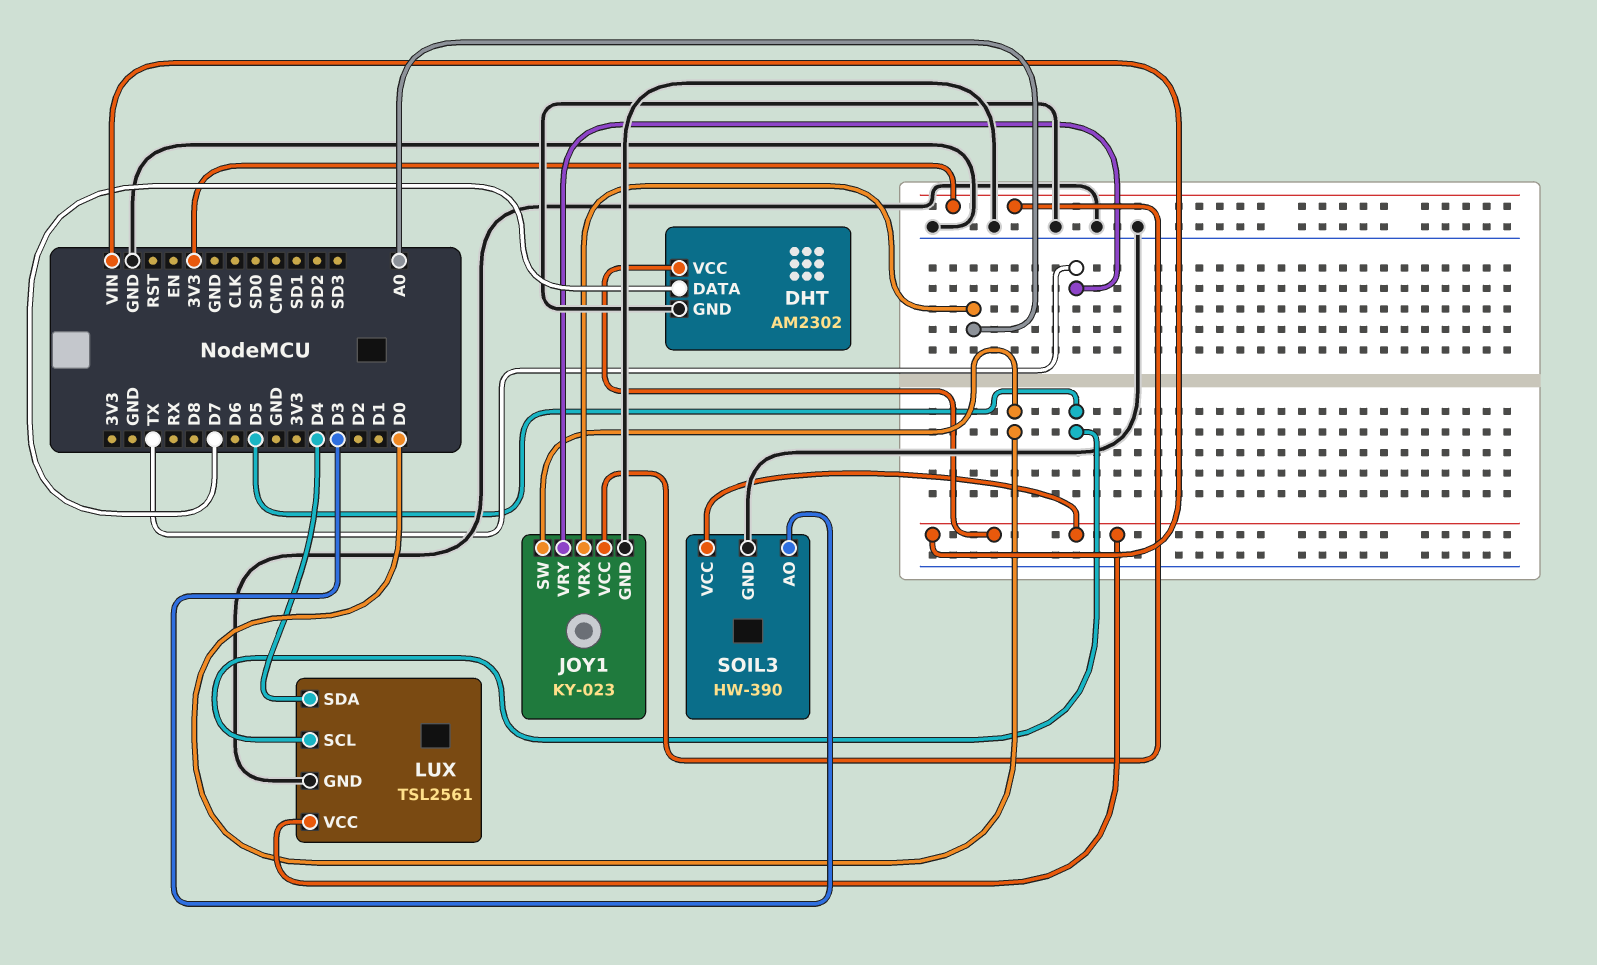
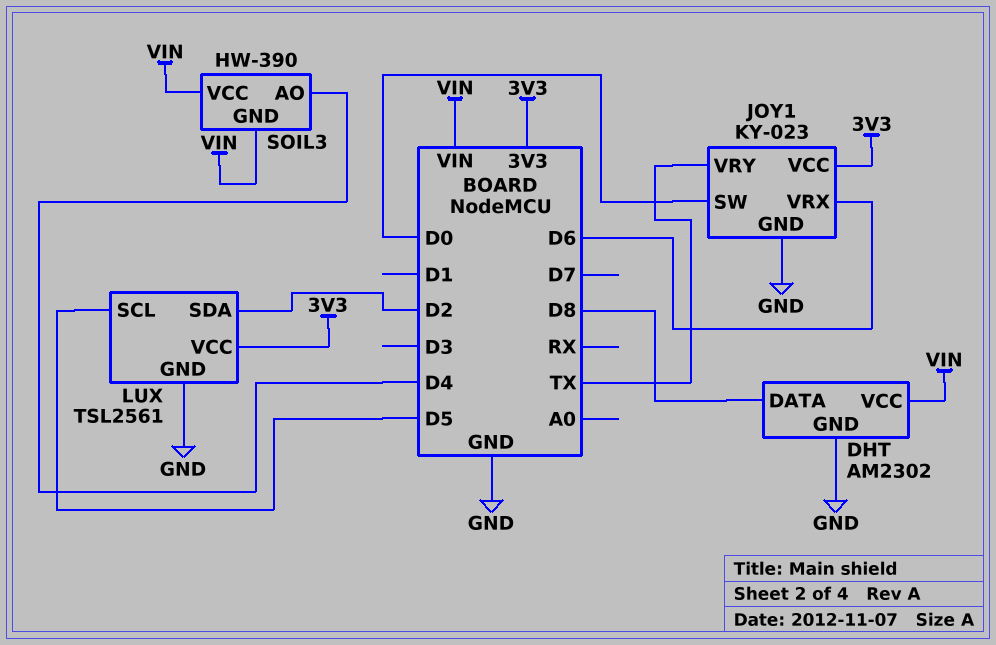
DHT pin DATA: D7 -> D8
JOY1 pin VRX: A0 -> D6
LUX pin SDA: D4 -> D2
LUX pin VCC: VIN -> 3V3
SOIL3 pin AO: D3 -> D4
SOIL3 pin GND: GND -> VIN

